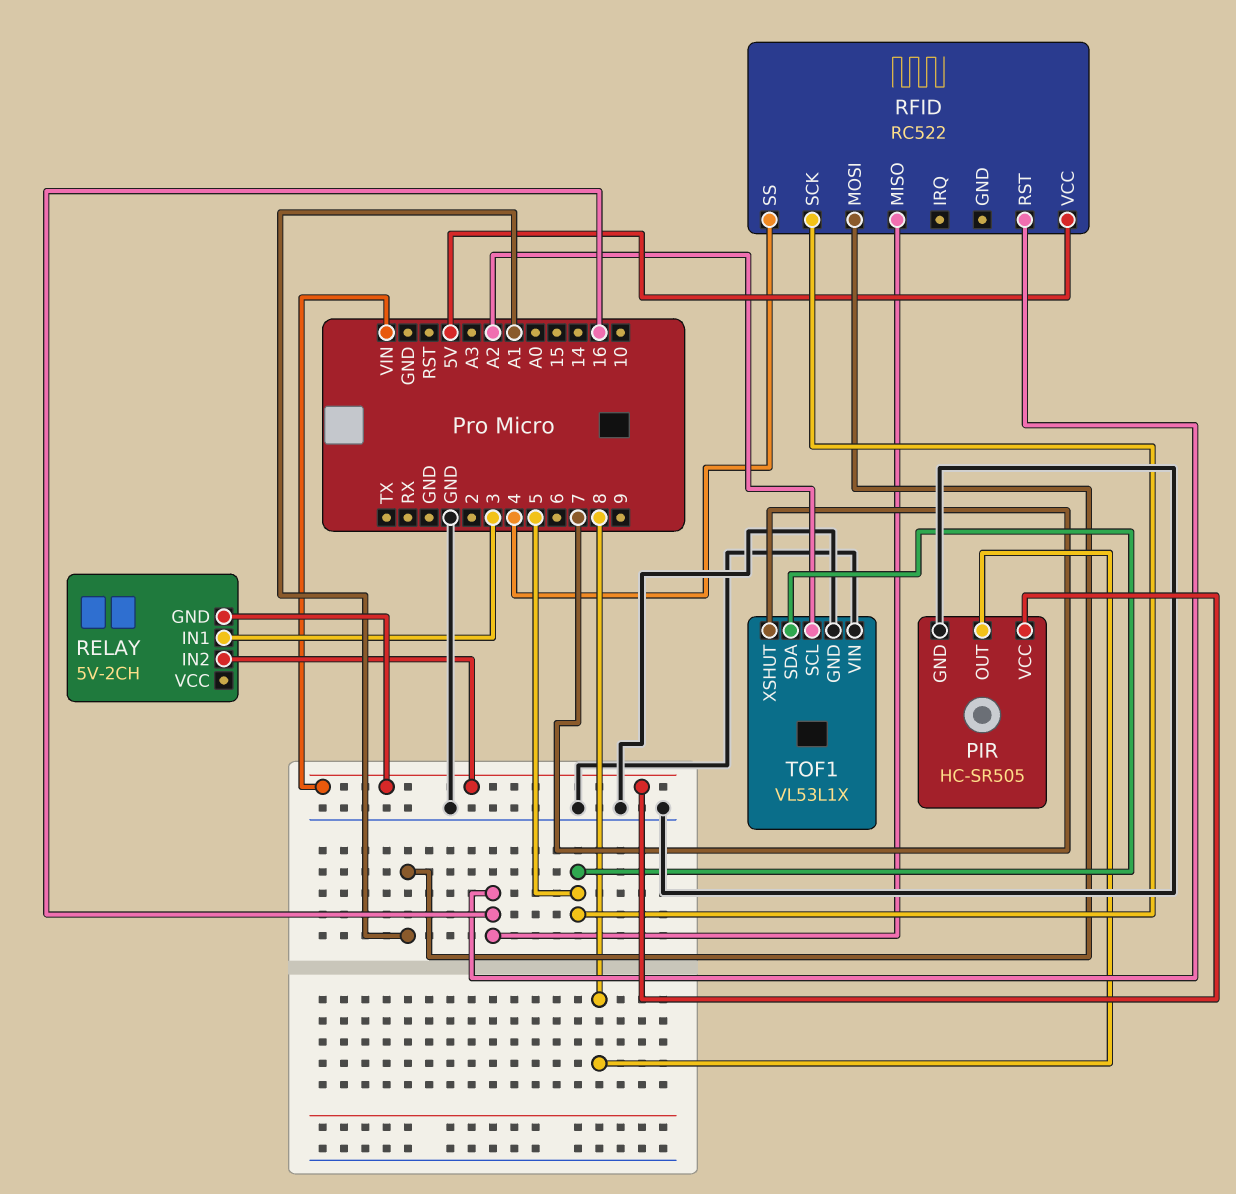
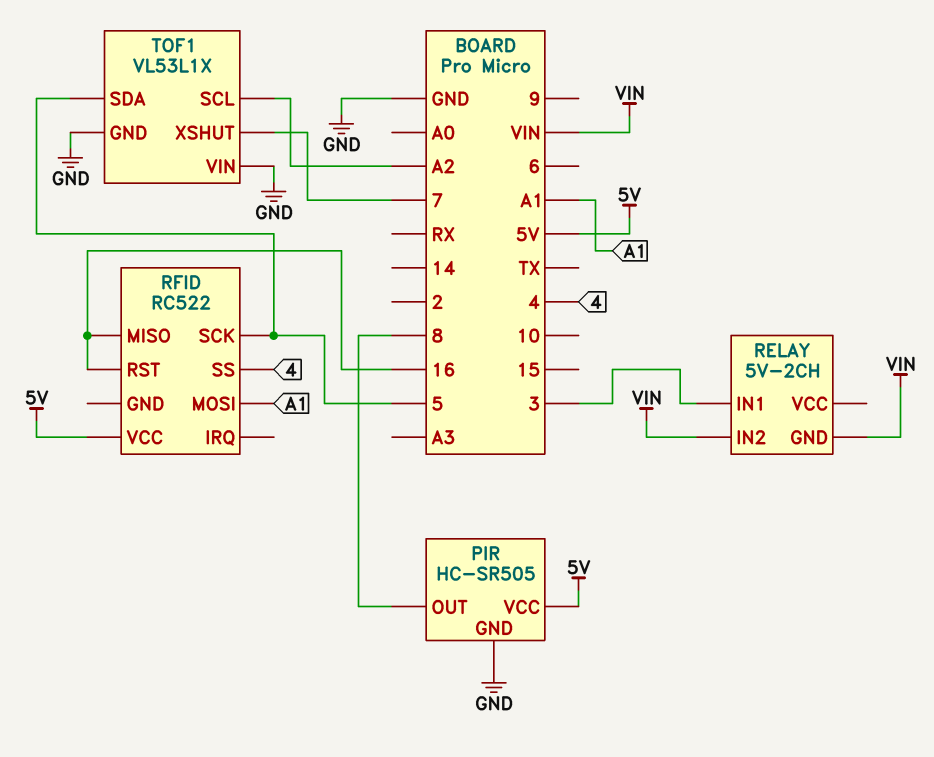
PIR pin VCC: VIN -> 5V

